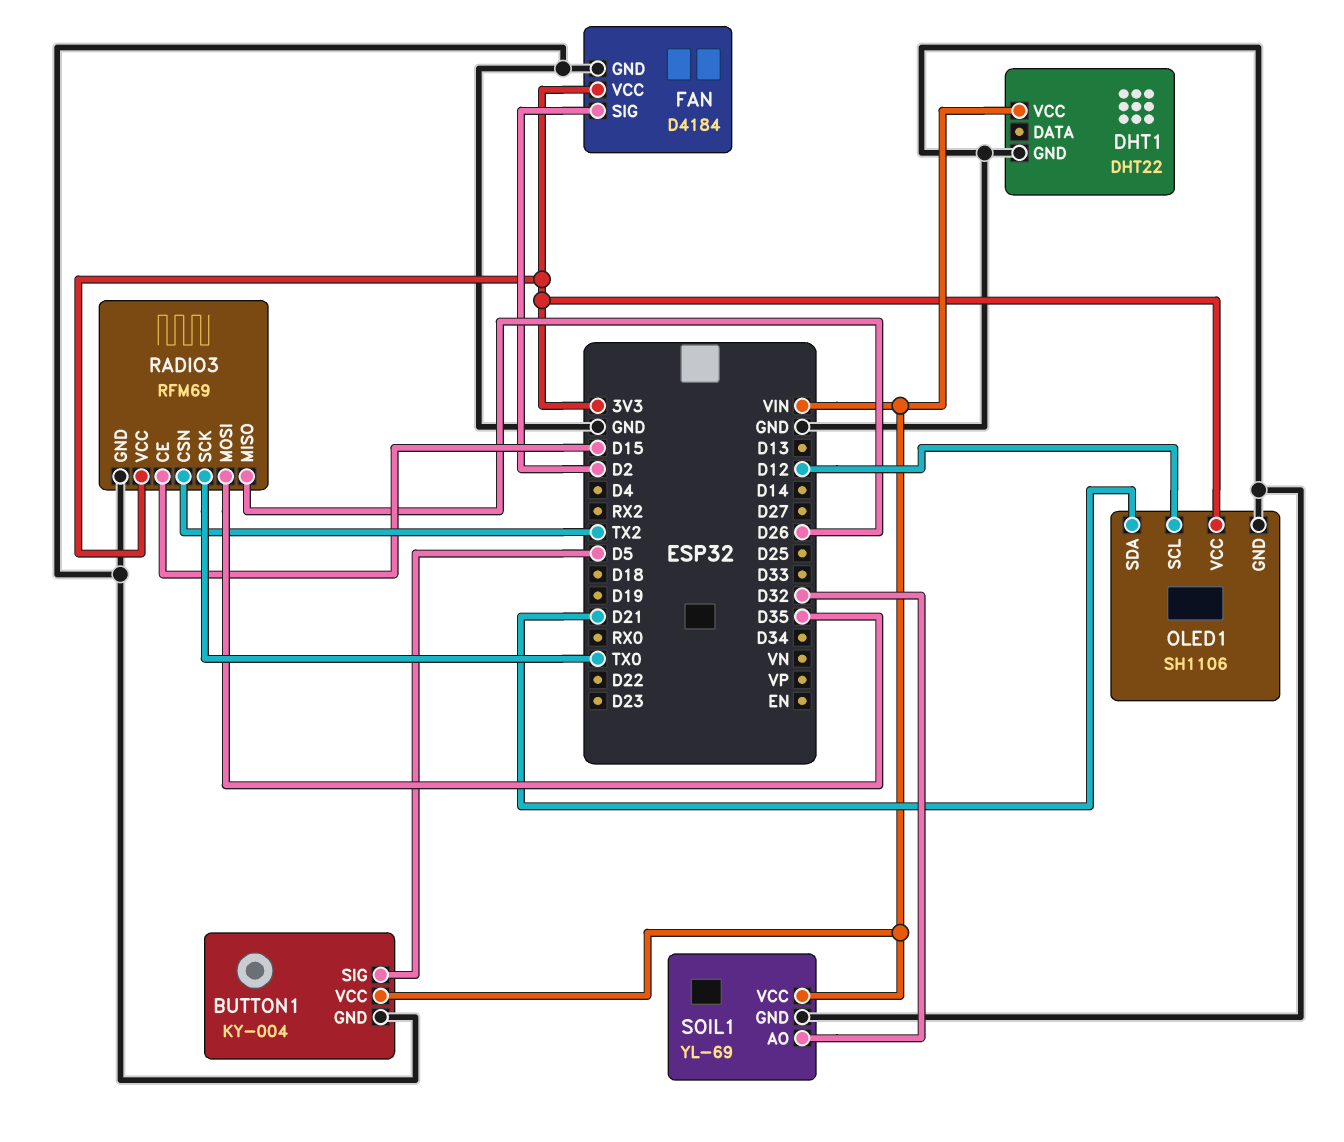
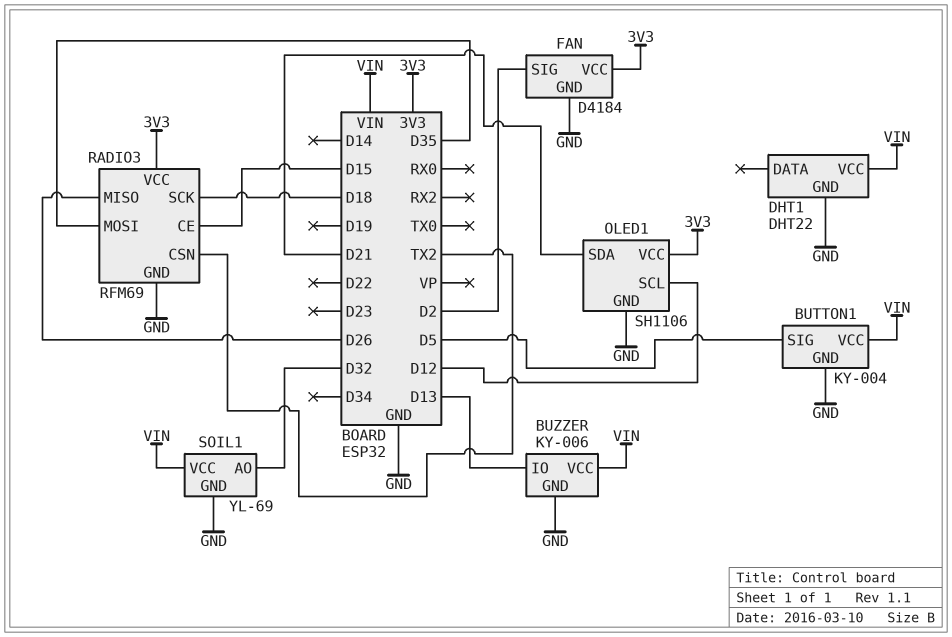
BUZZER: none -> KY-006
BUZZER pin GND: none -> GND
BUZZER pin IO: none -> D13
BUZZER pin VCC: none -> VIN
RADIO3 pin SCK: TX0 -> D18

